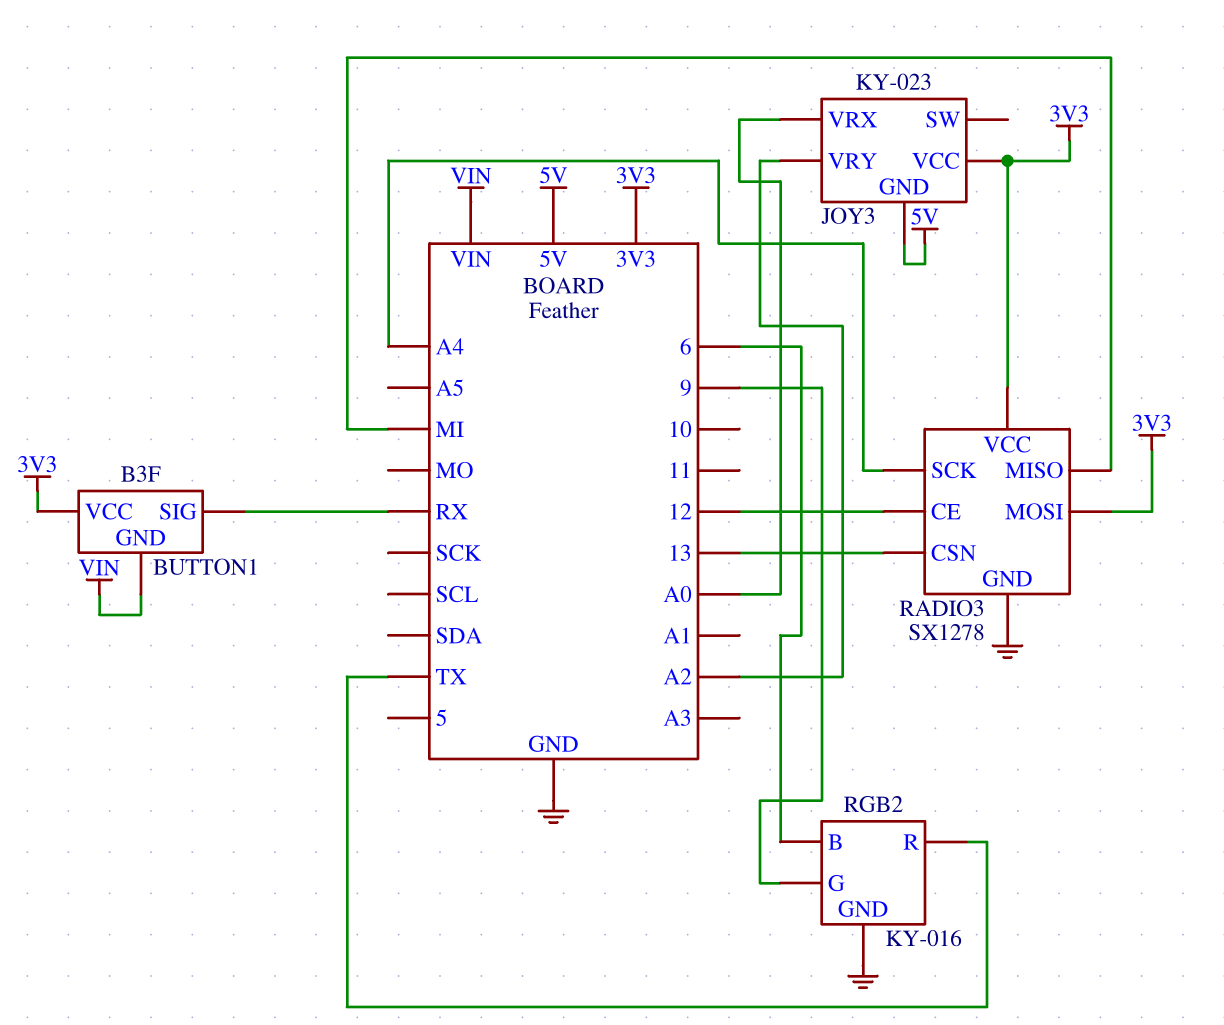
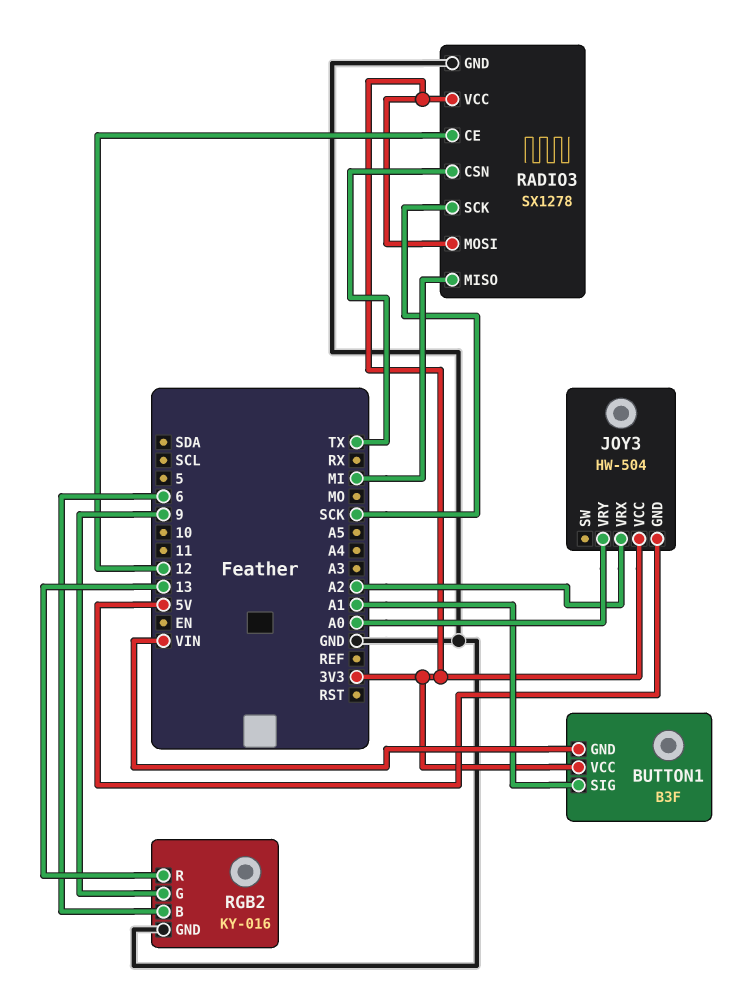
BUTTON1 pin SIG: RX -> A1
JOY3: KY-023 -> HW-504
JOY3 pin VRX: A0 -> A2
JOY3 pin VRY: A2 -> A0
RADIO3 pin CSN: 13 -> TX
RADIO3 pin SCK: A4 -> SCK
RGB2 pin R: TX -> 13

